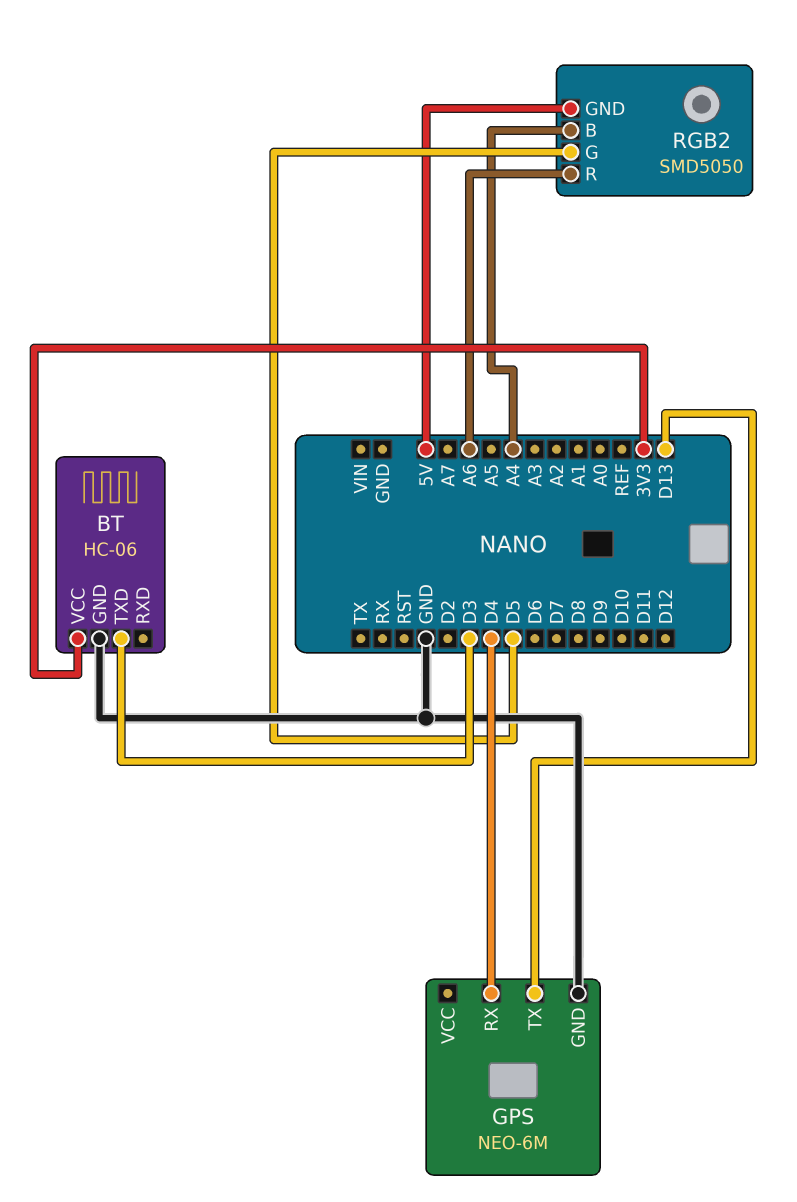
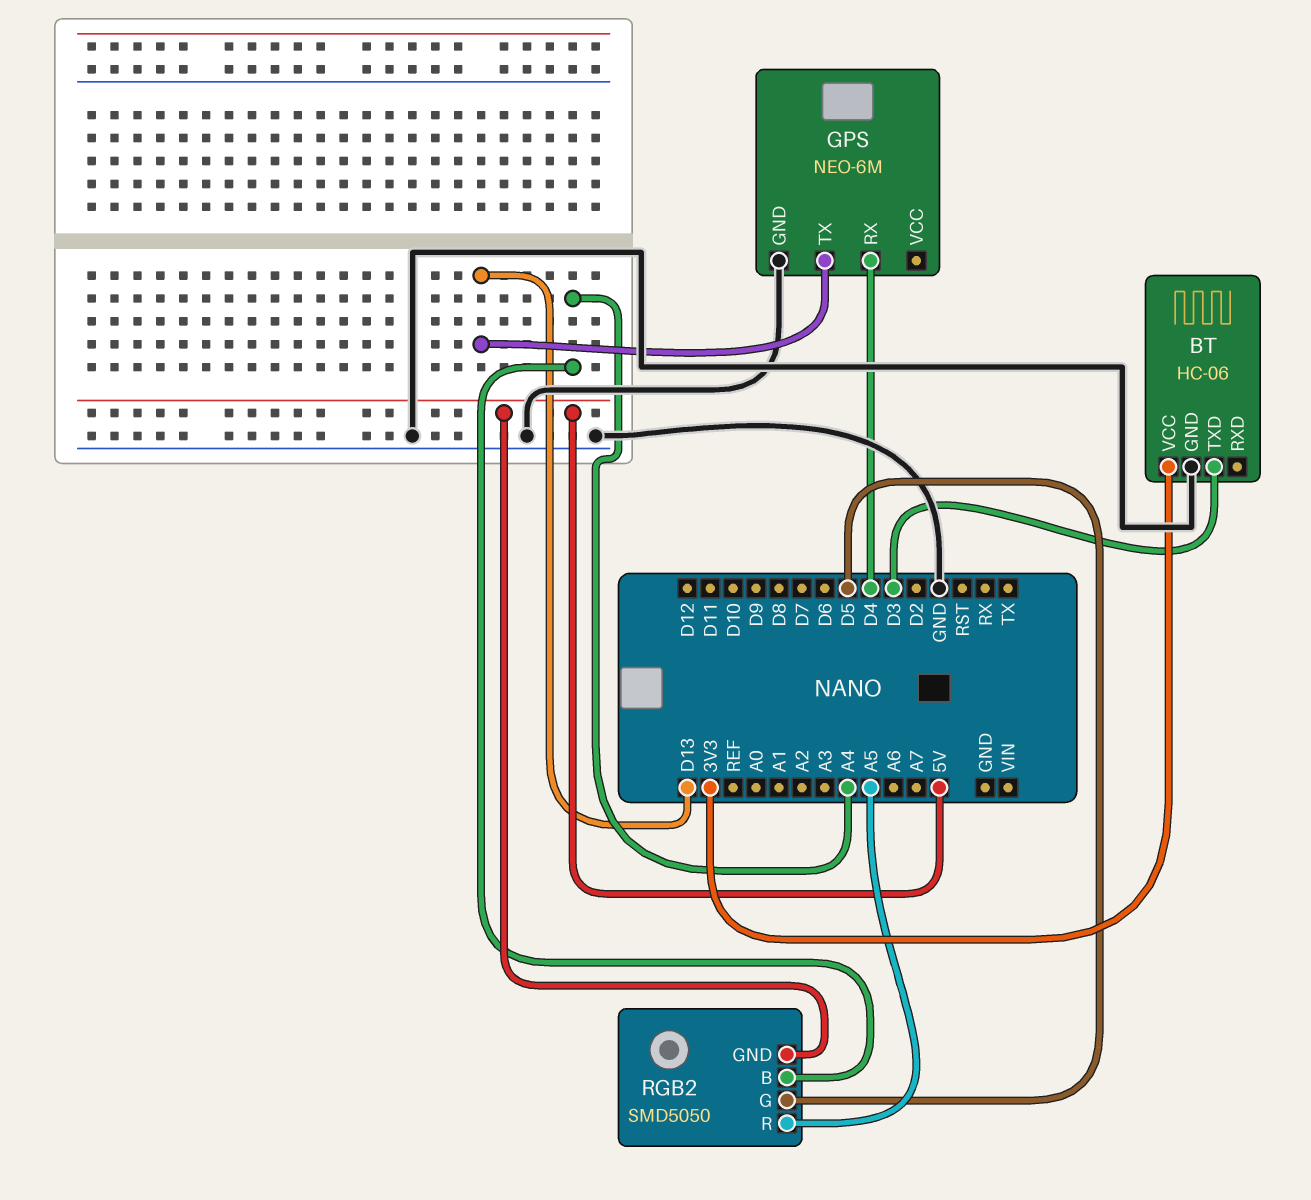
RGB2 pin R: A6 -> A5

